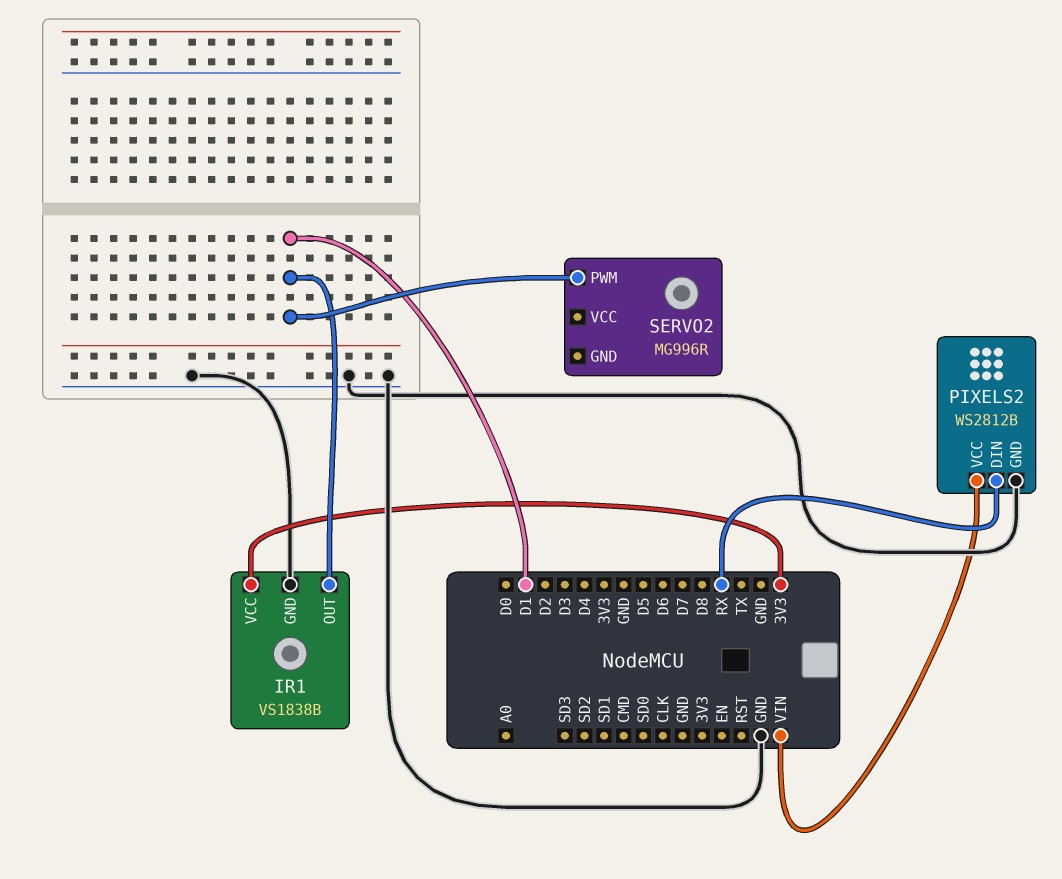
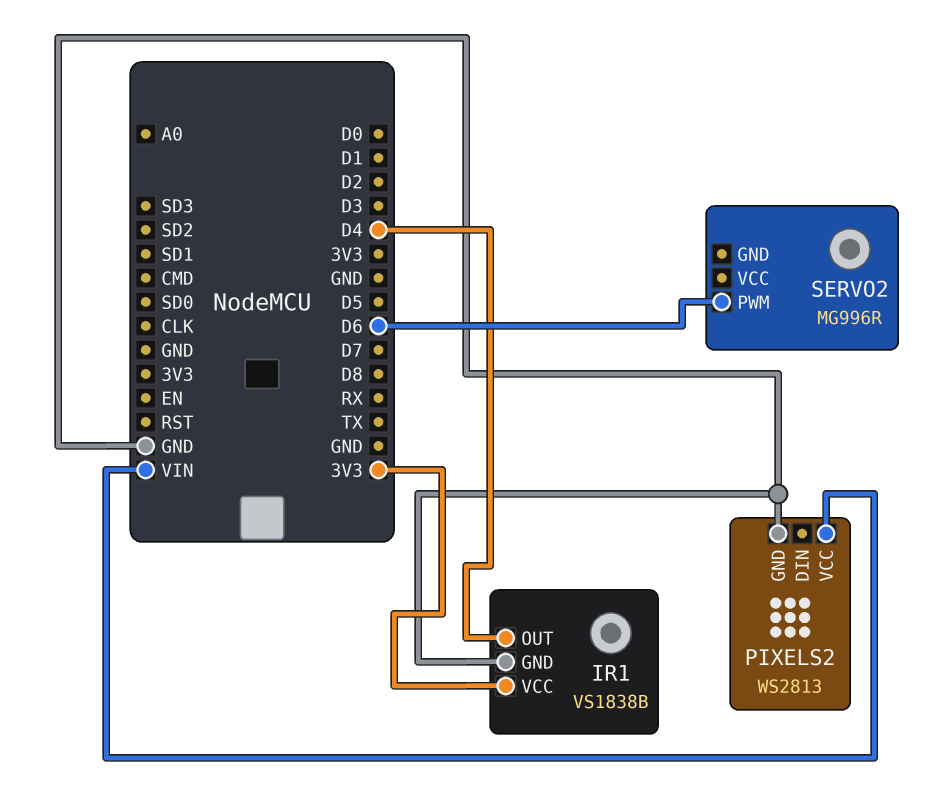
IR1 pin OUT: D1 -> D4
PIXELS2: WS2812B -> WS2813
PIXELS2 pin DIN: RX -> none
SERVO2 pin PWM: D1 -> D6

